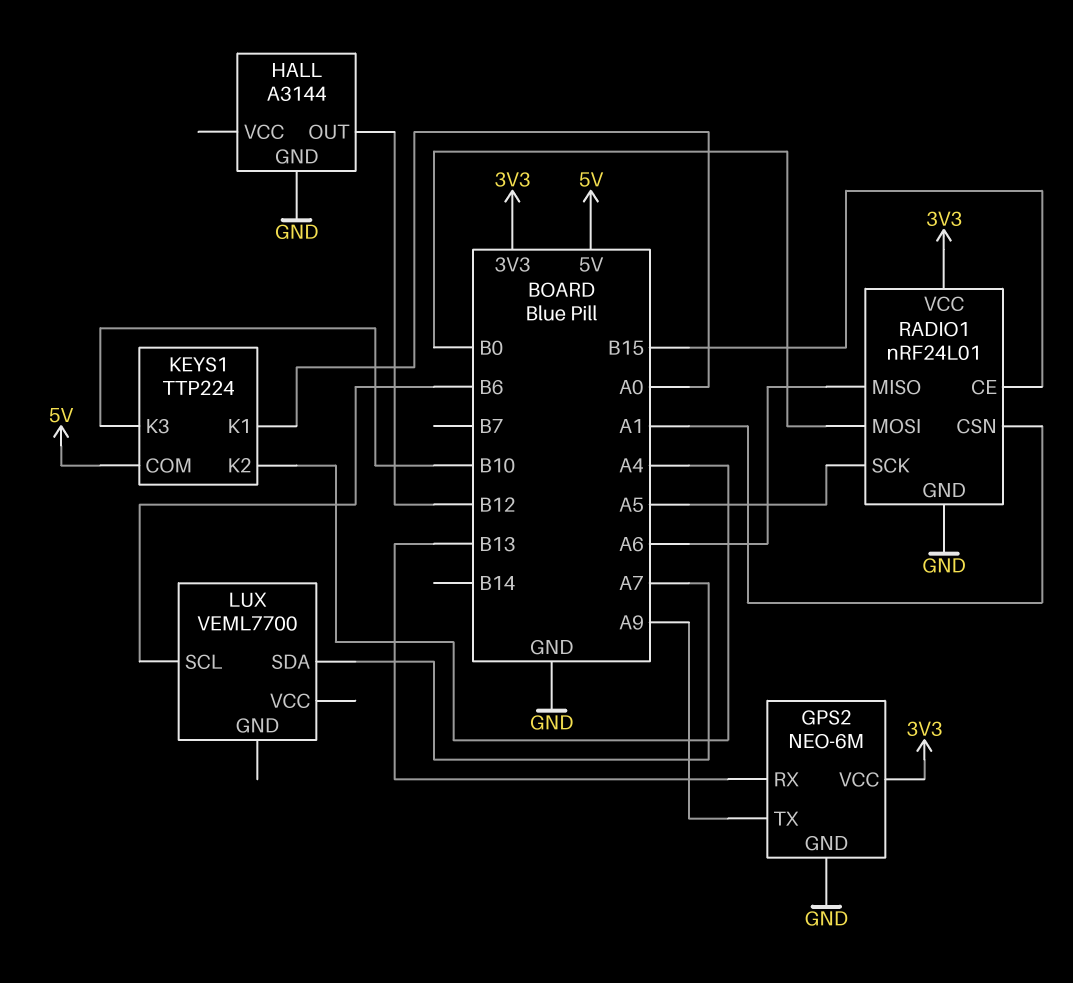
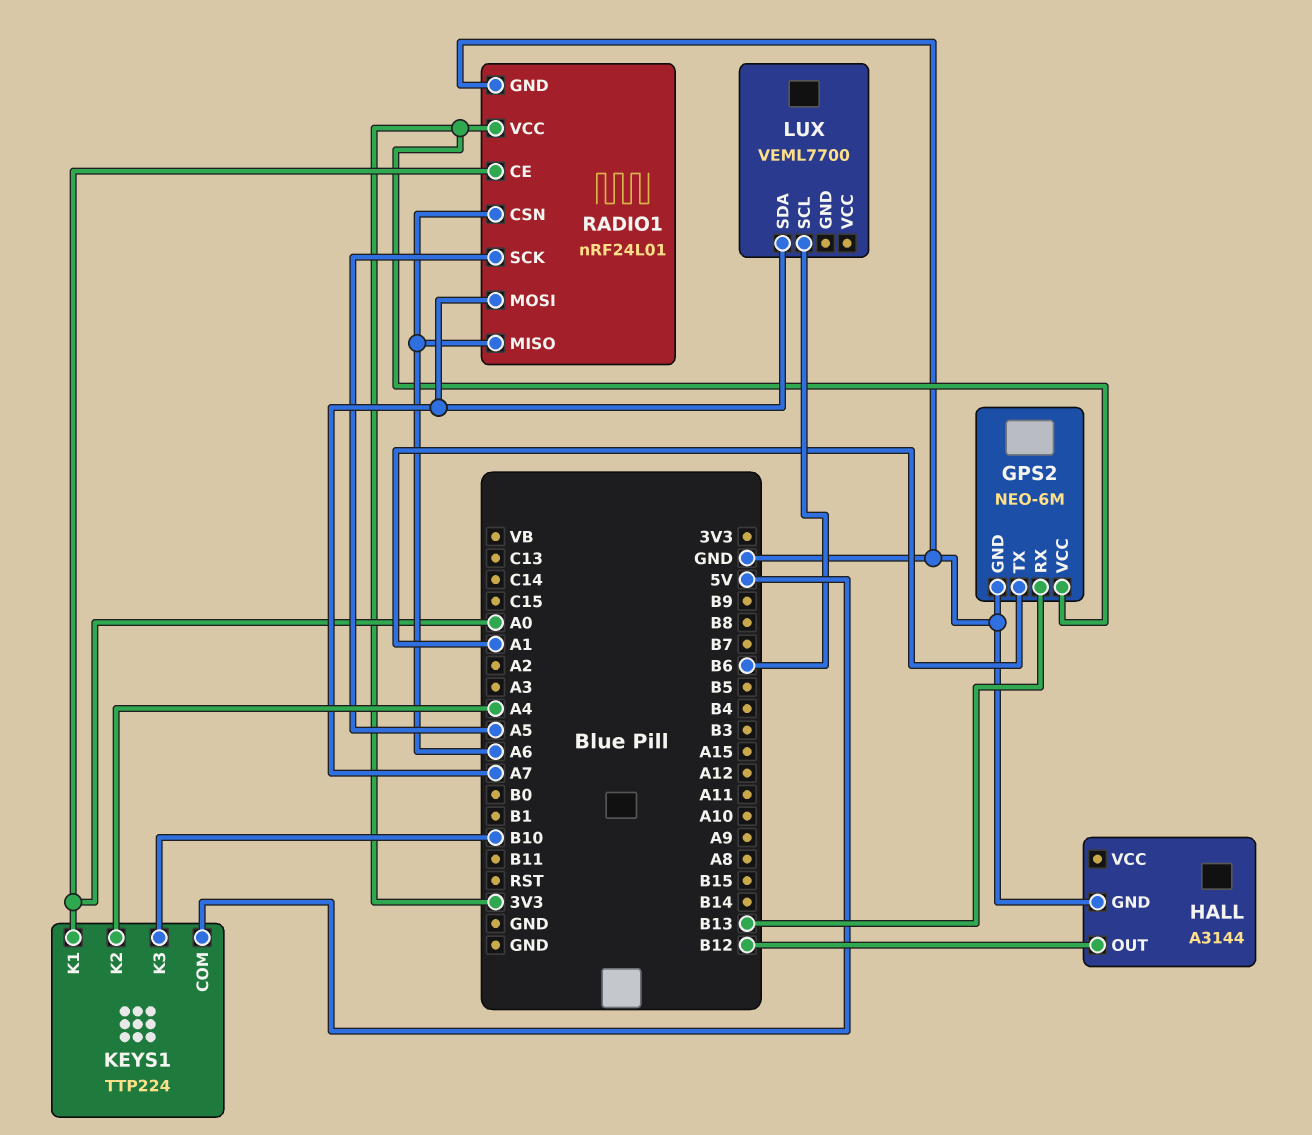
GPS2 pin TX: A9 -> A1
RADIO1 pin CE: B15 -> A0
RADIO1 pin CSN: A1 -> A6
RADIO1 pin MOSI: B0 -> A7

